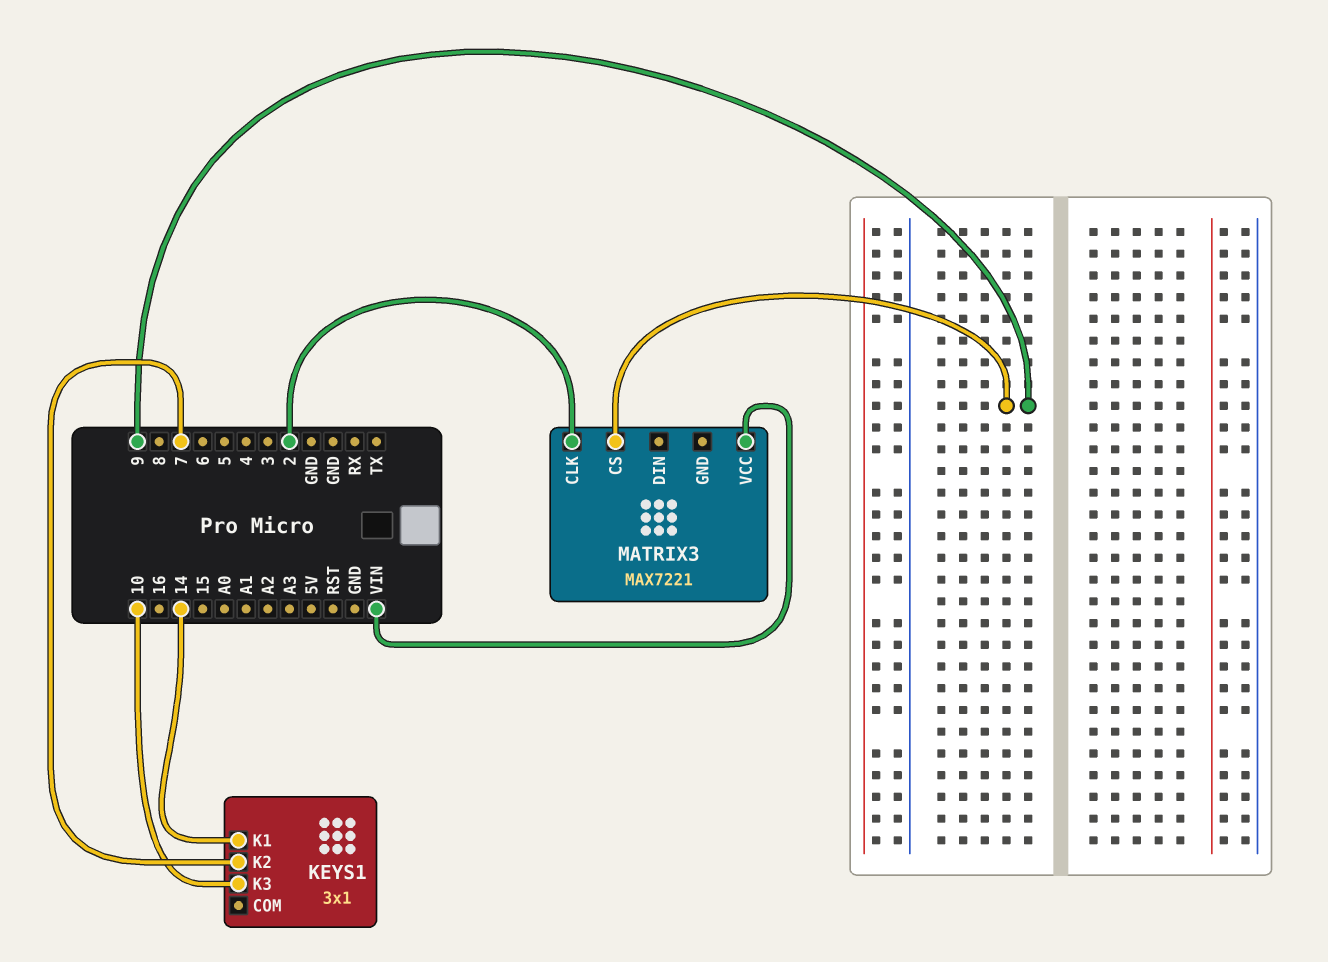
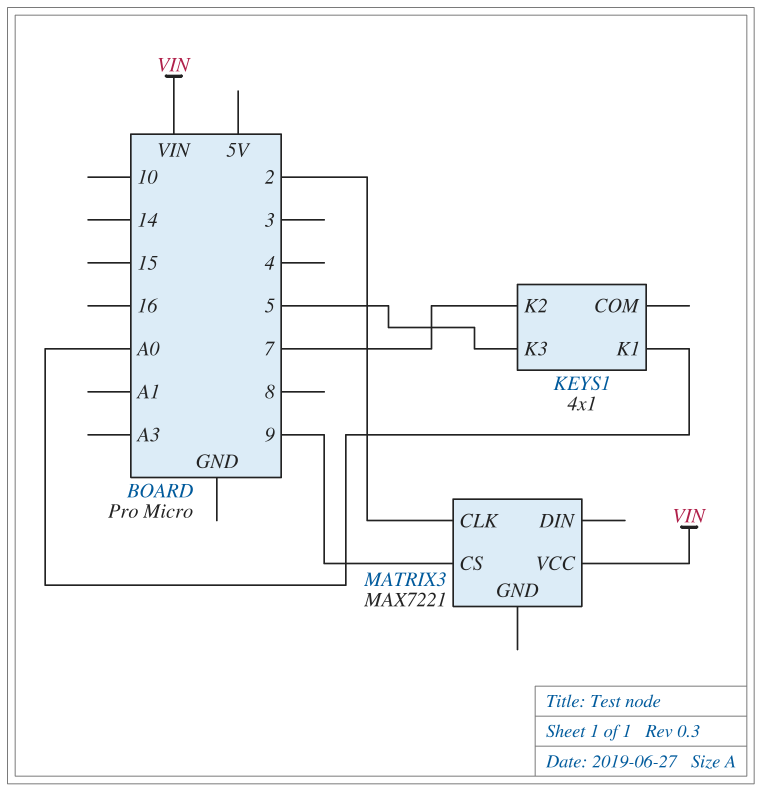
KEYS1: 3x1 -> 4x1
KEYS1 pin K1: 14 -> A0
KEYS1 pin K3: 10 -> 5

